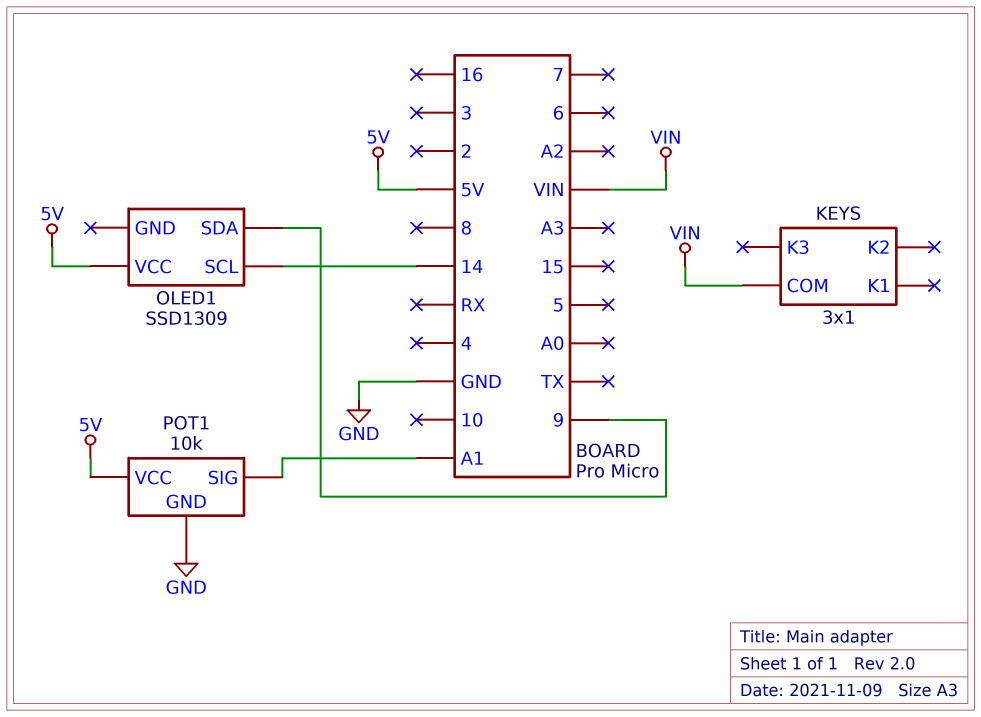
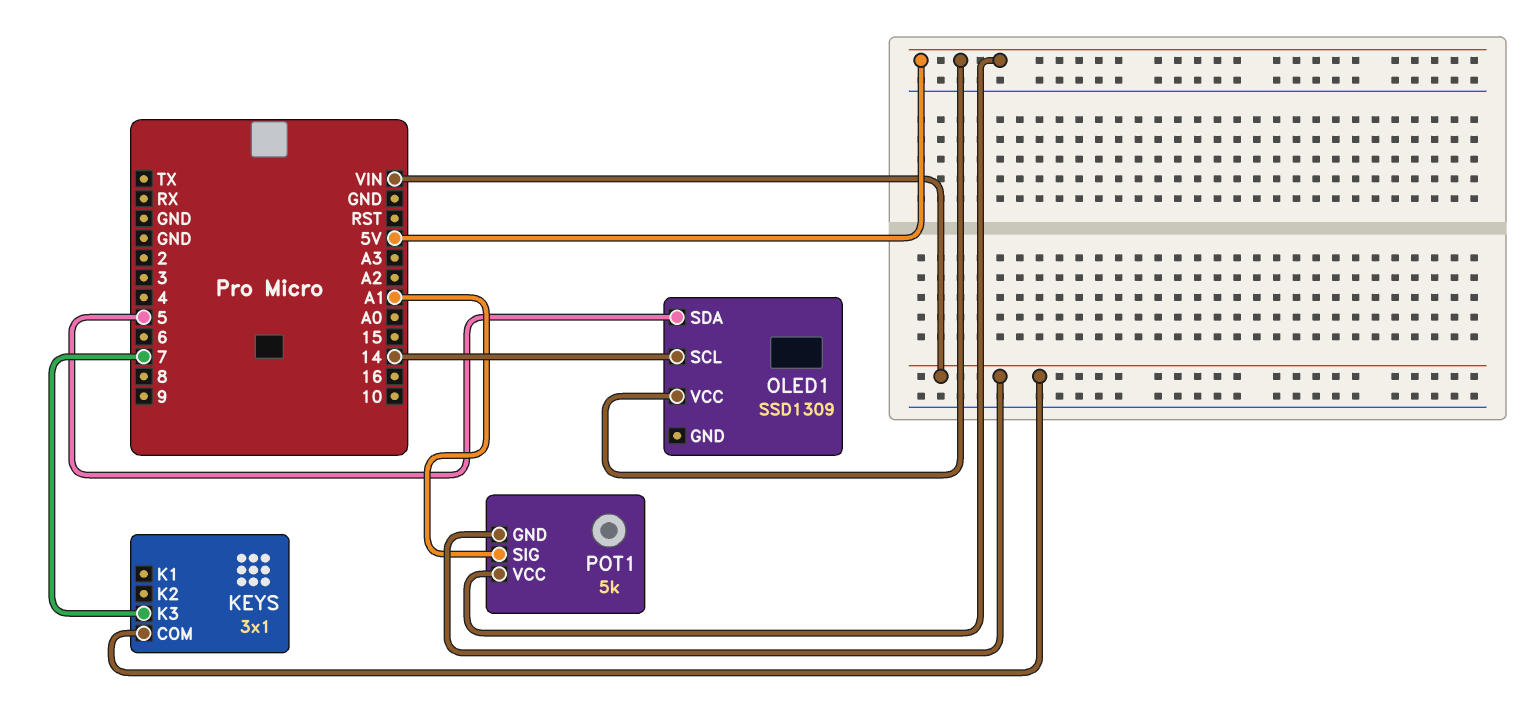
KEYS pin K3: none -> 7
OLED1 pin SDA: 9 -> 5
POT1: 10k -> 5k
POT1 pin GND: GND -> VIN

